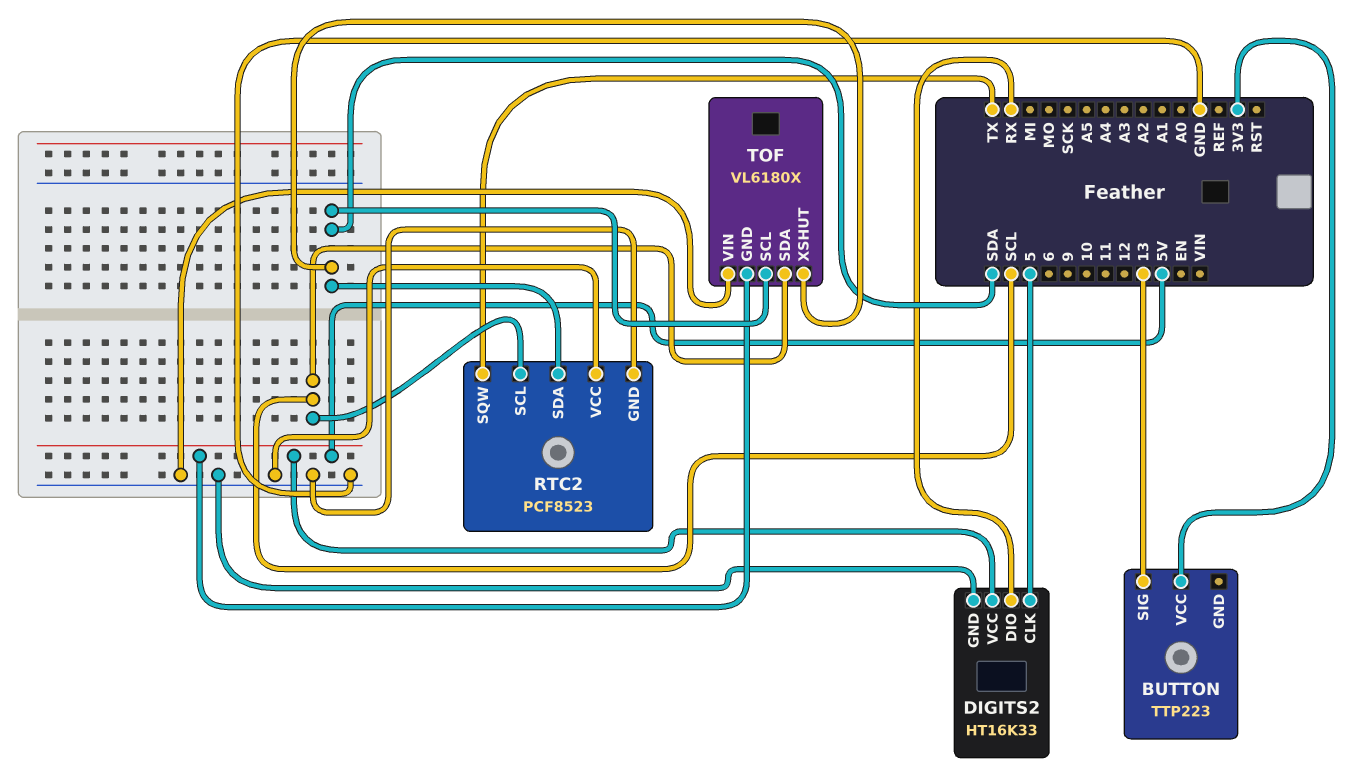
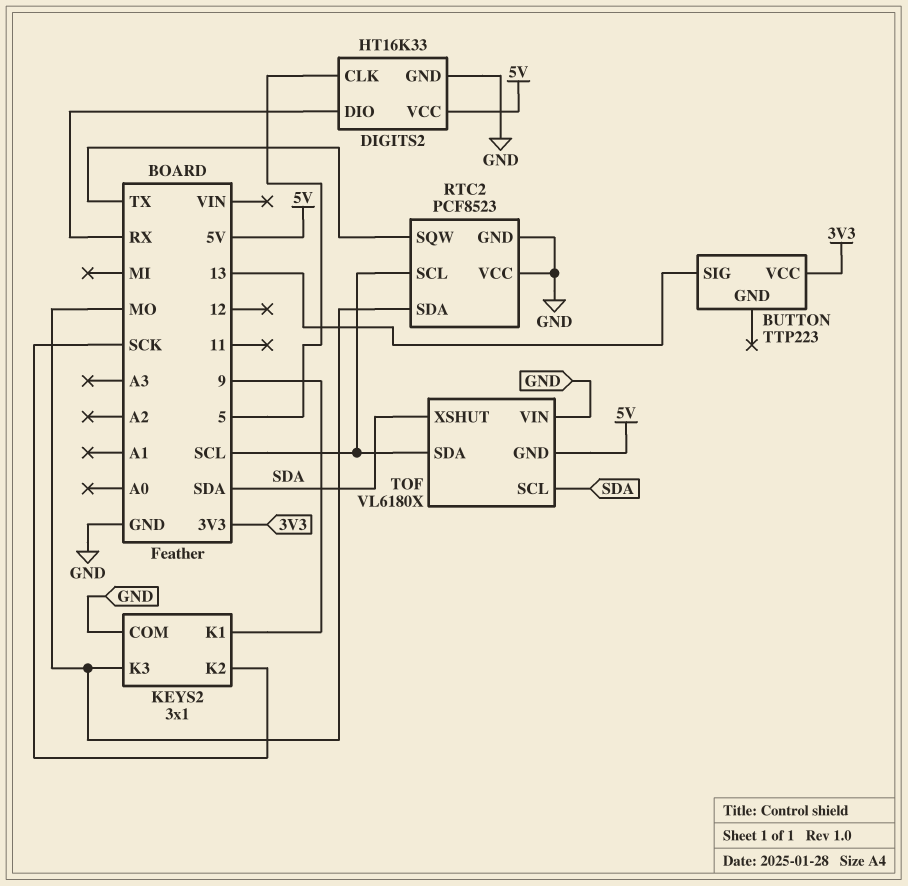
KEYS2: none -> 3x1
KEYS2 pin COM: none -> GND
KEYS2 pin K1: none -> 9
KEYS2 pin K2: none -> SCK
KEYS2 pin K3: none -> MO
RTC2 pin SDA: SDA -> MO

